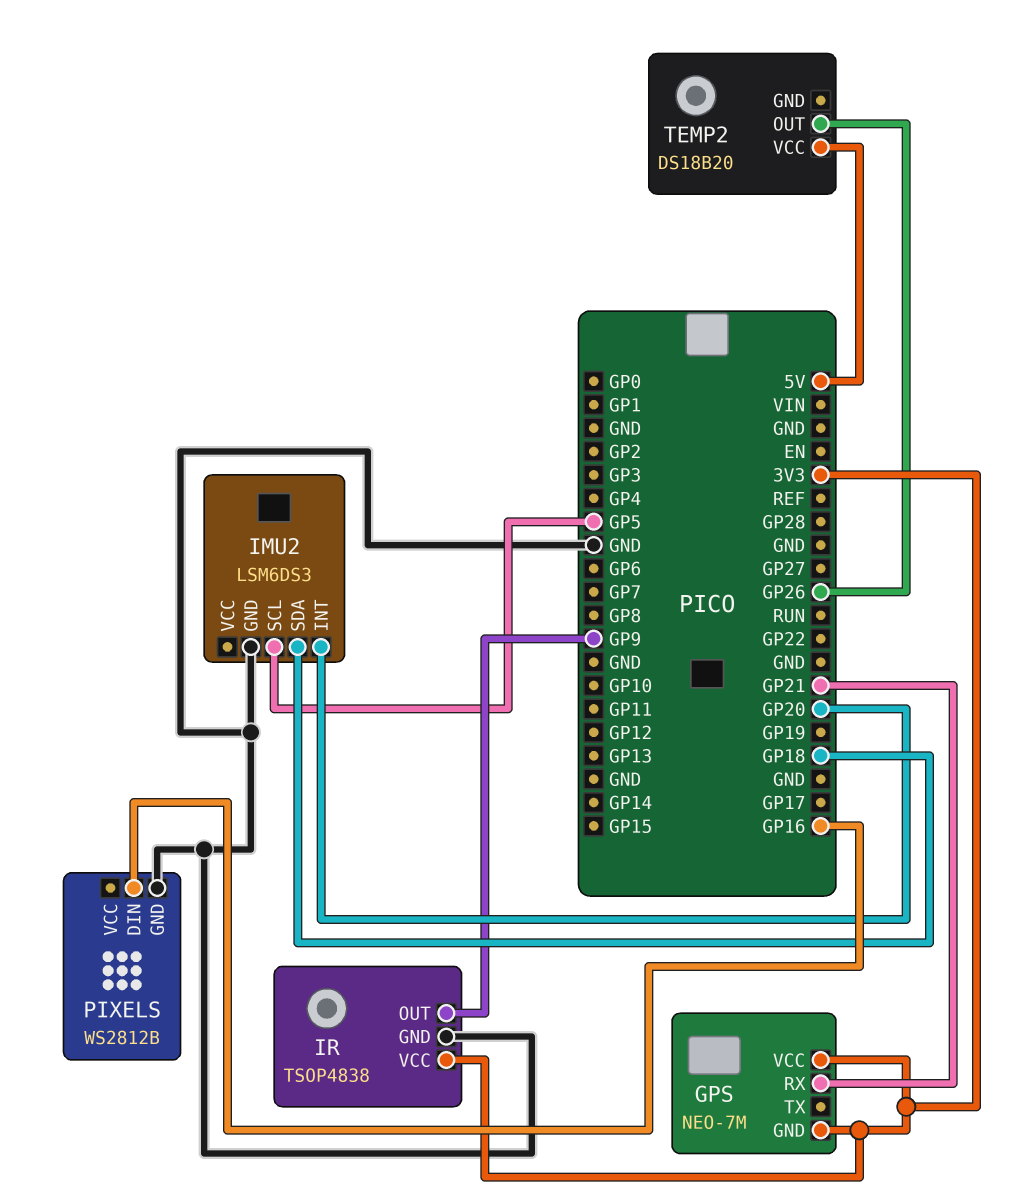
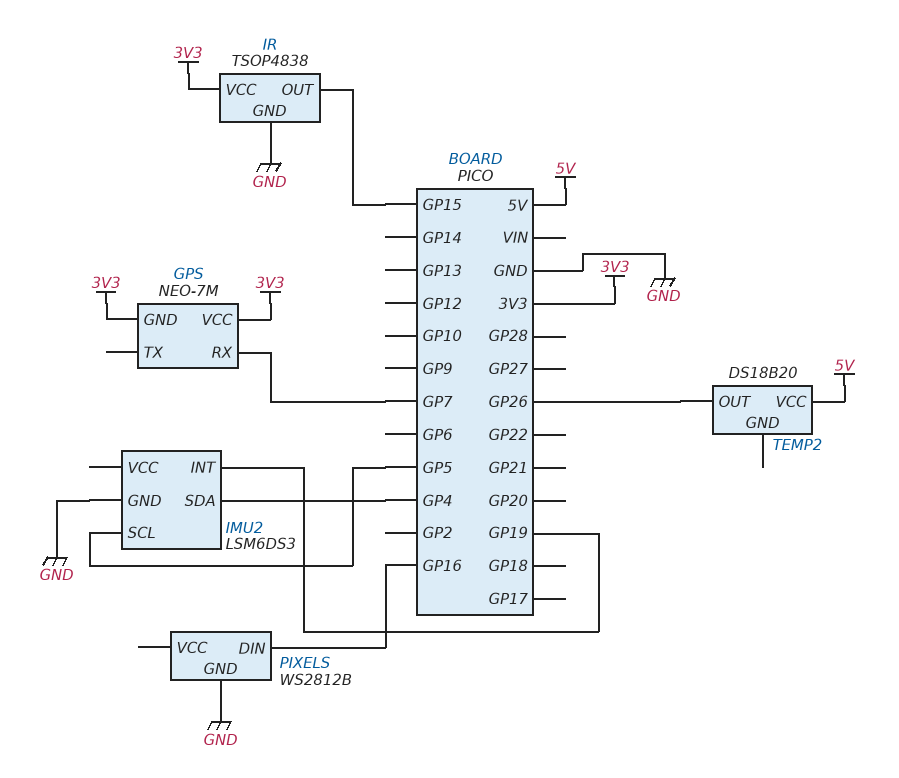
GPS pin RX: GP21 -> GP7
IMU2 pin INT: GP20 -> GP19
IMU2 pin SDA: GP18 -> GP4
IR pin OUT: GP9 -> GP15

